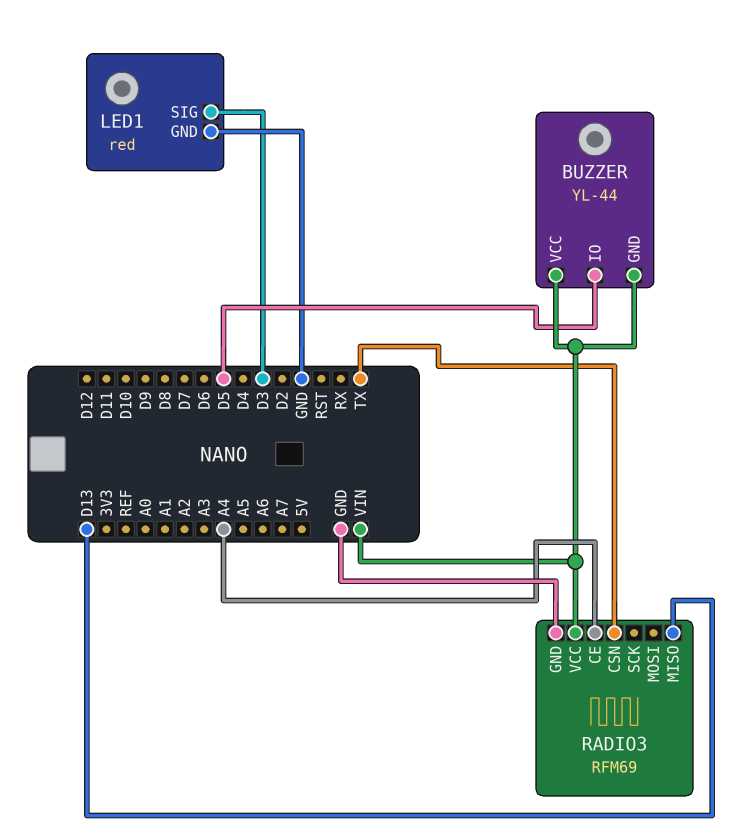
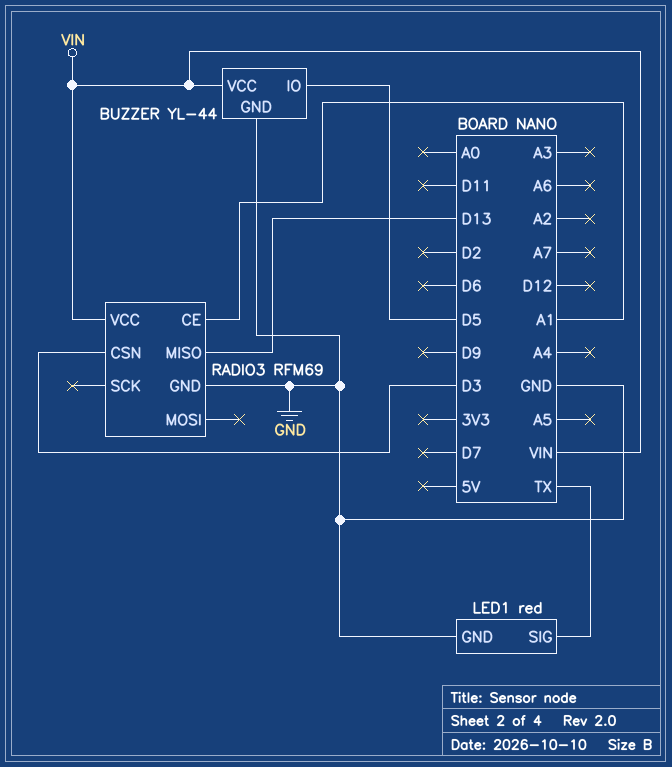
BUZZER pin GND: VIN -> GND
LED1 pin SIG: D3 -> TX
RADIO3 pin CE: A4 -> A1
RADIO3 pin CSN: TX -> D3

